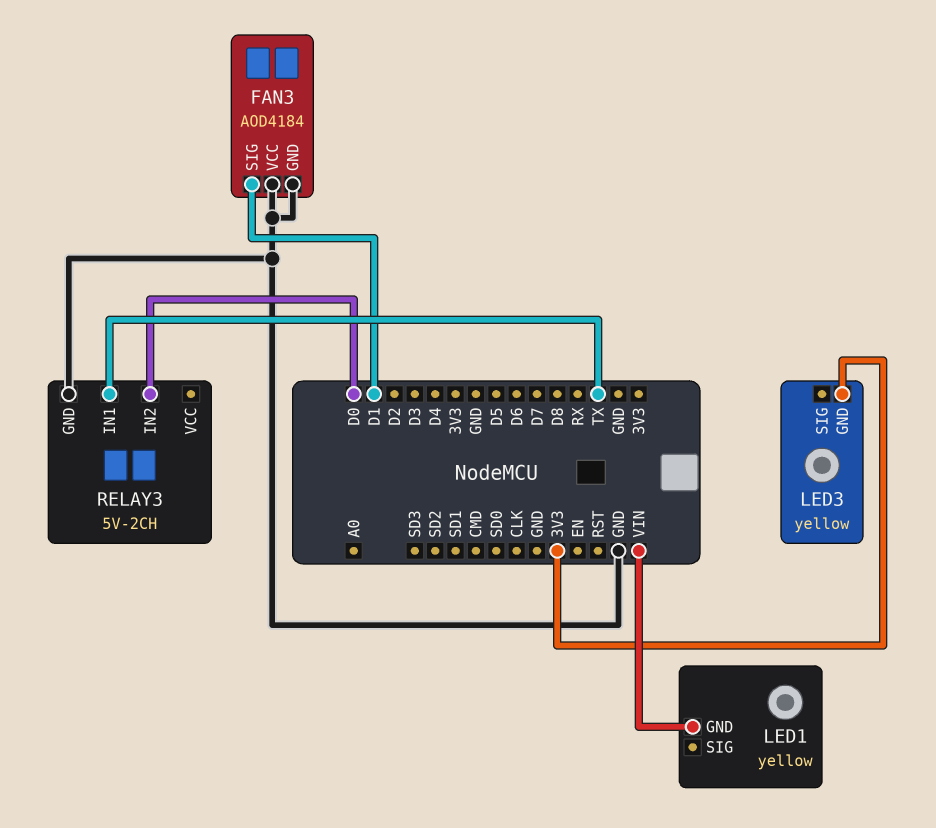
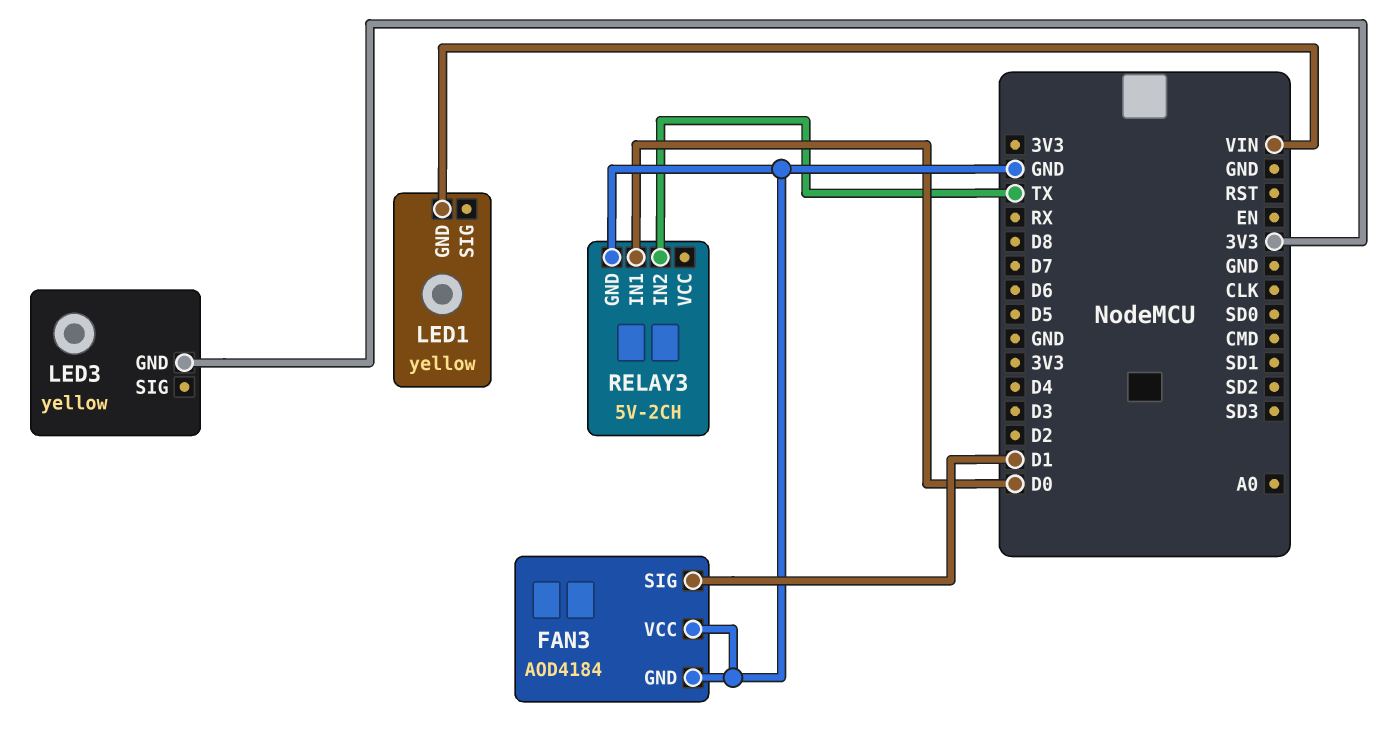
RELAY3 pin IN1: TX -> D0
RELAY3 pin IN2: D0 -> TX

